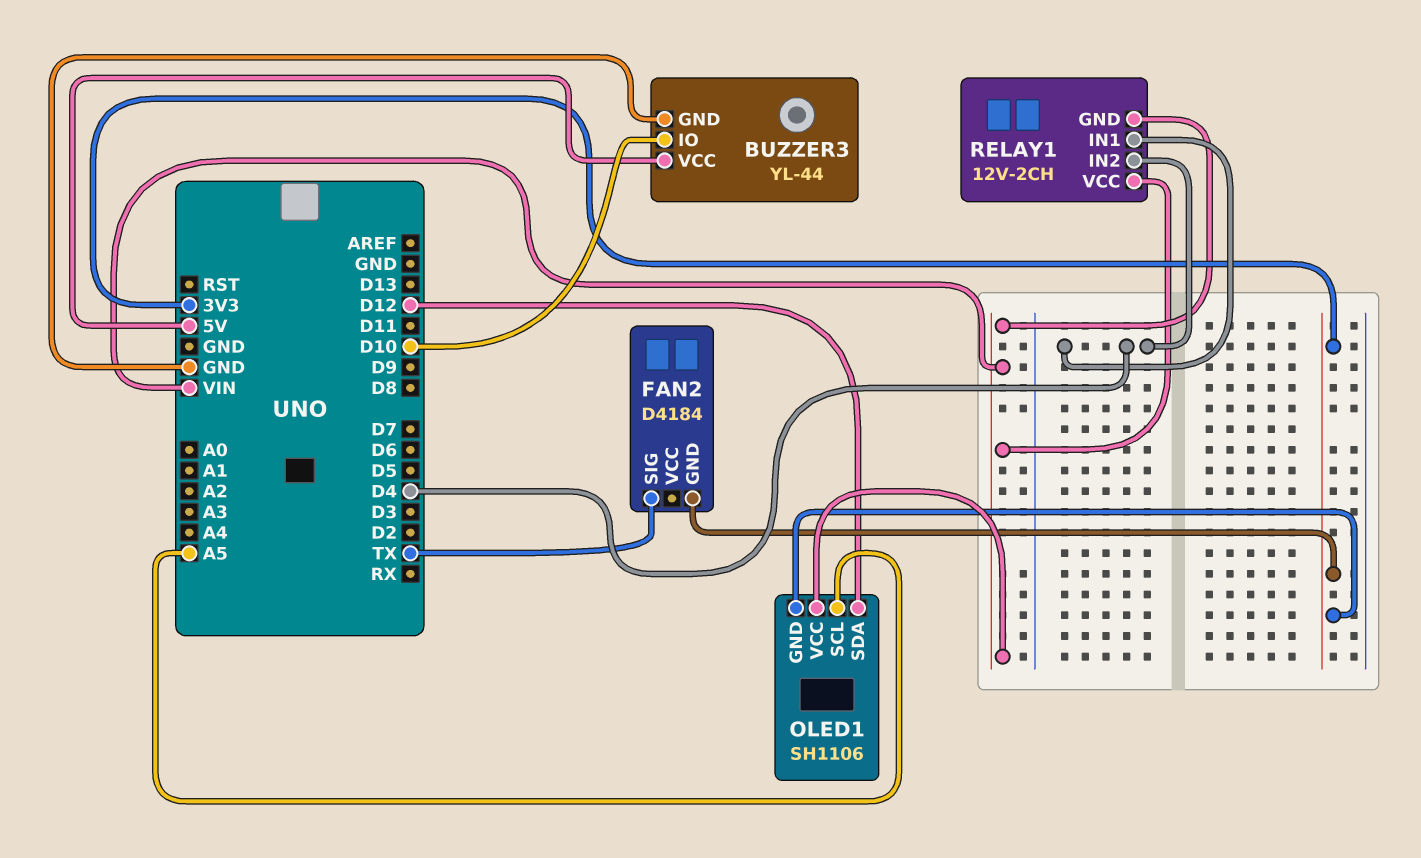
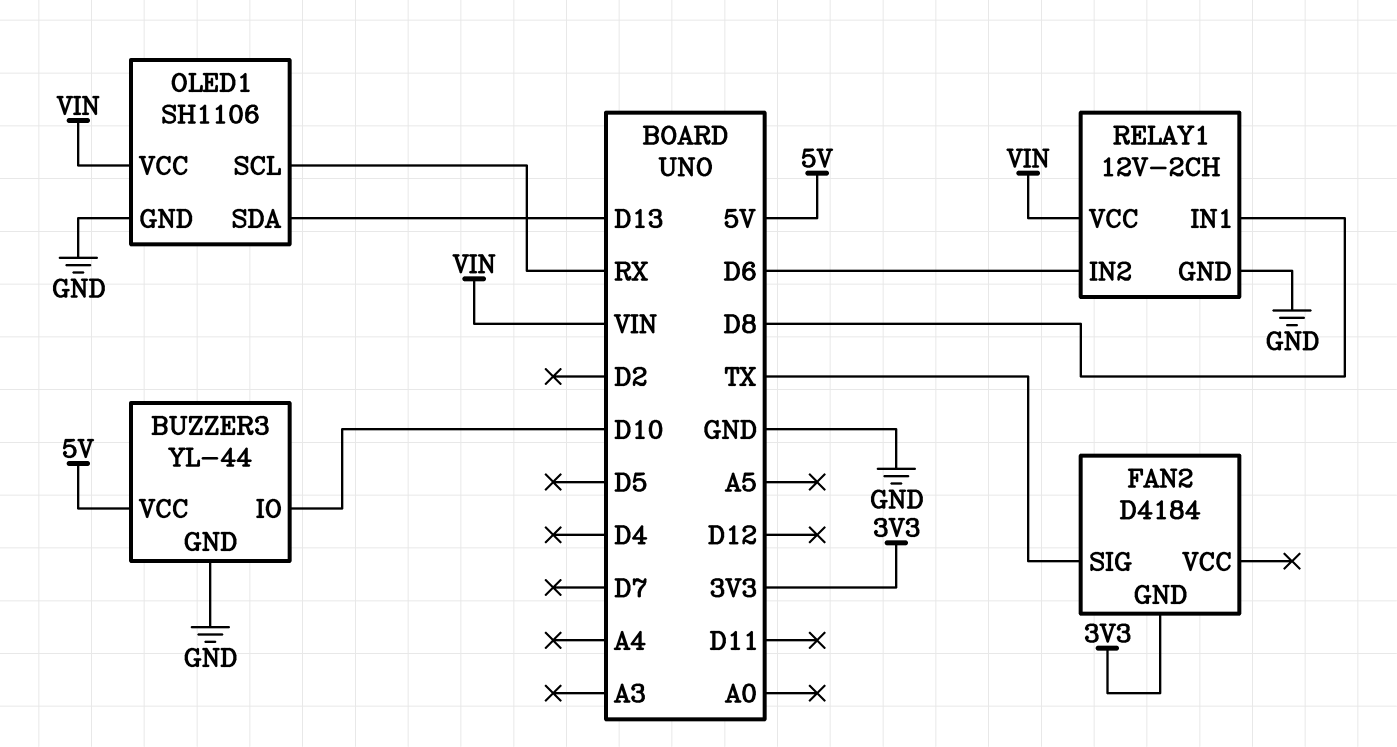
OLED1 pin GND: 3V3 -> GND
OLED1 pin SCL: A5 -> RX
OLED1 pin SDA: D12 -> D13
RELAY1 pin GND: VIN -> GND
RELAY1 pin IN1: D4 -> D8
RELAY1 pin IN2: D4 -> D6

